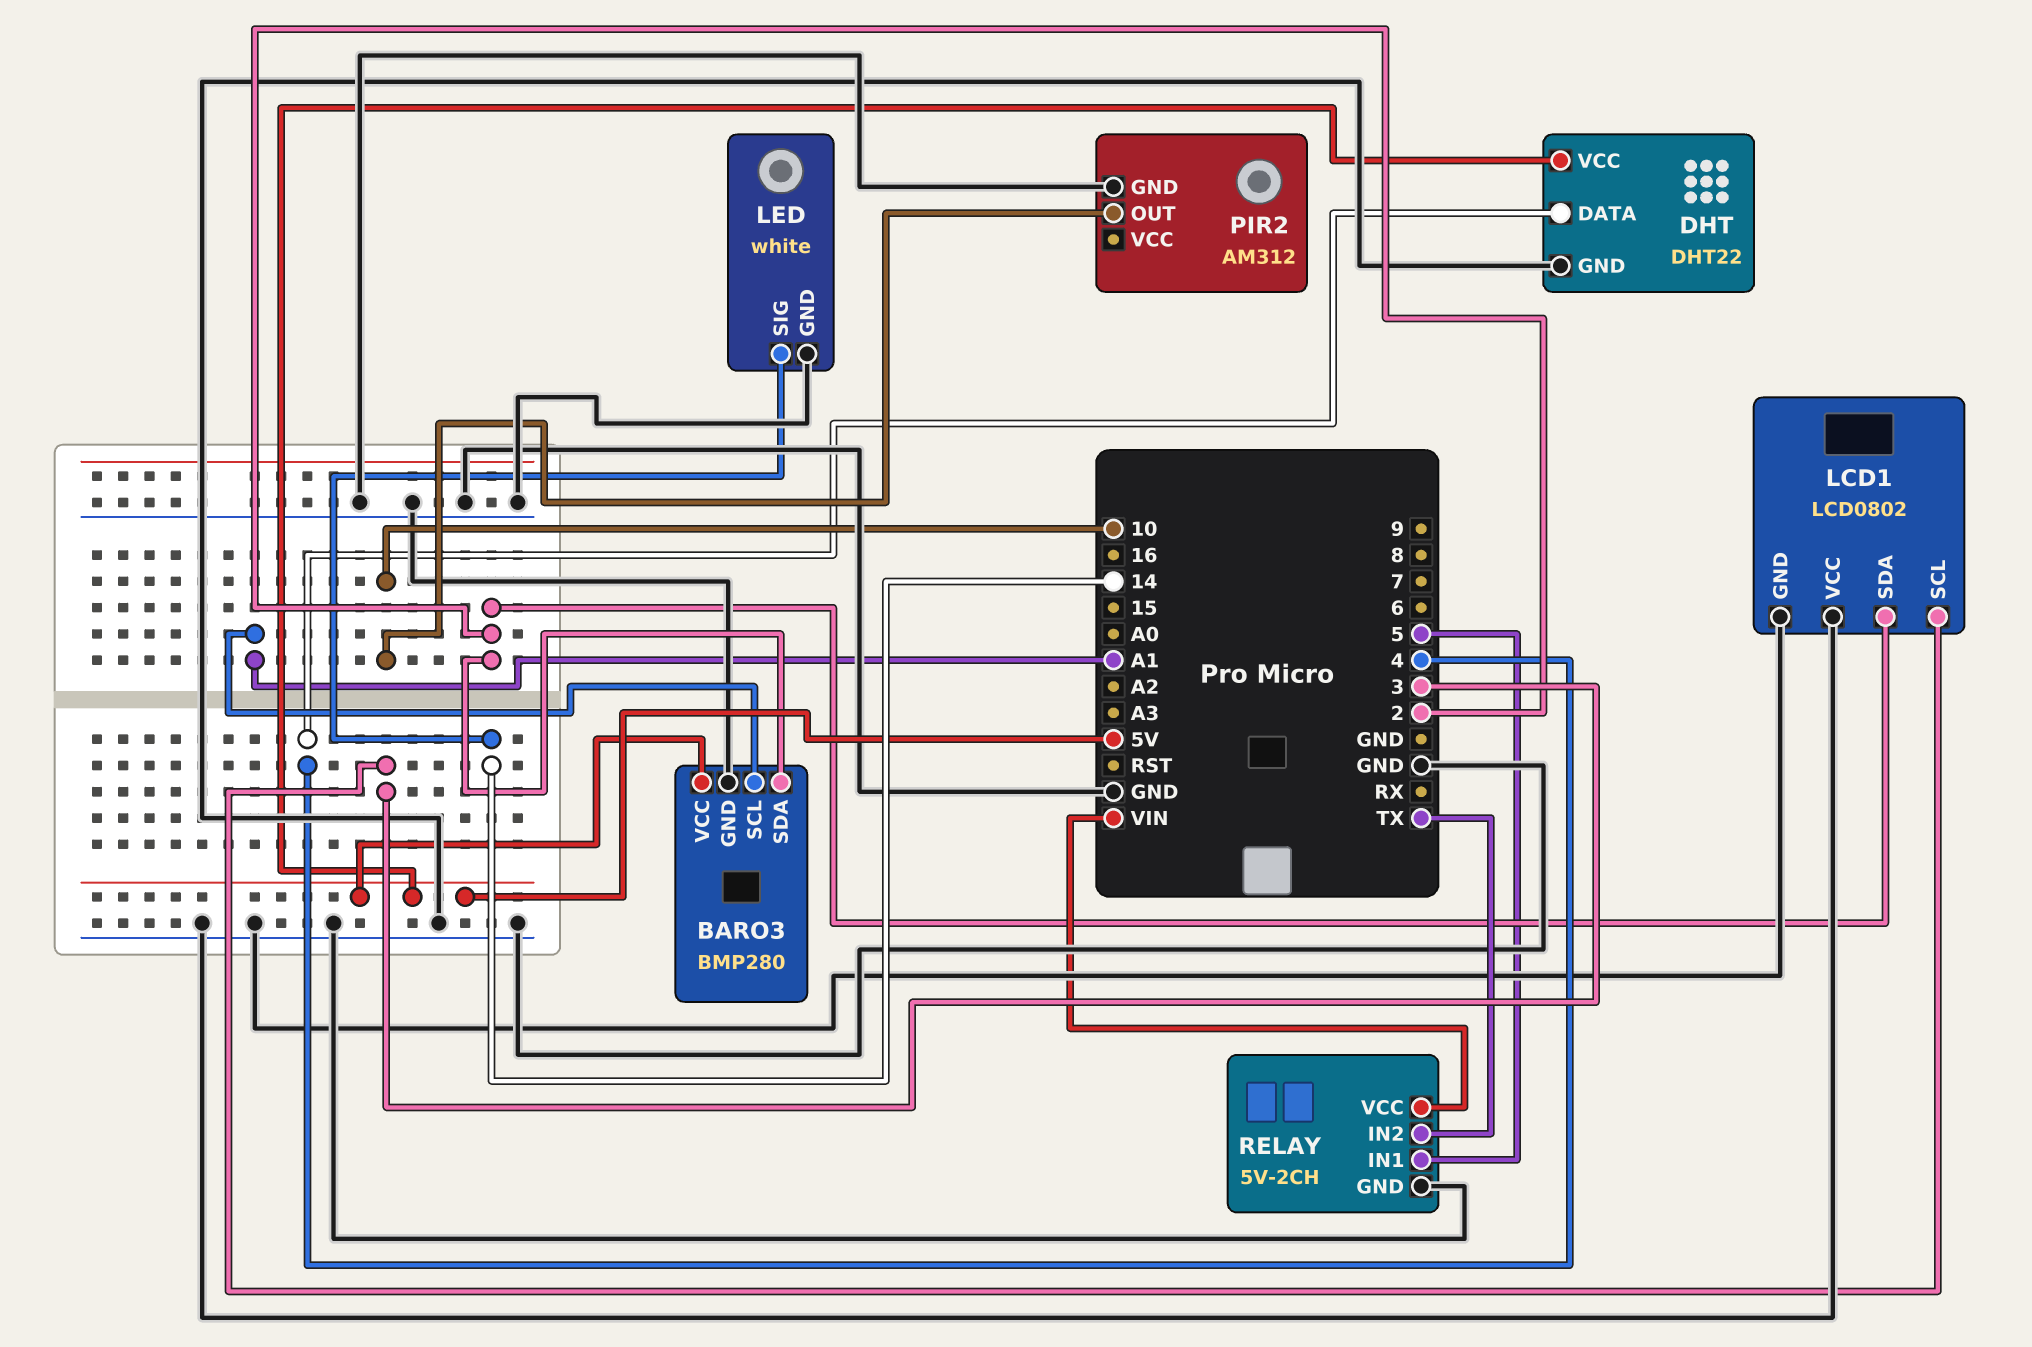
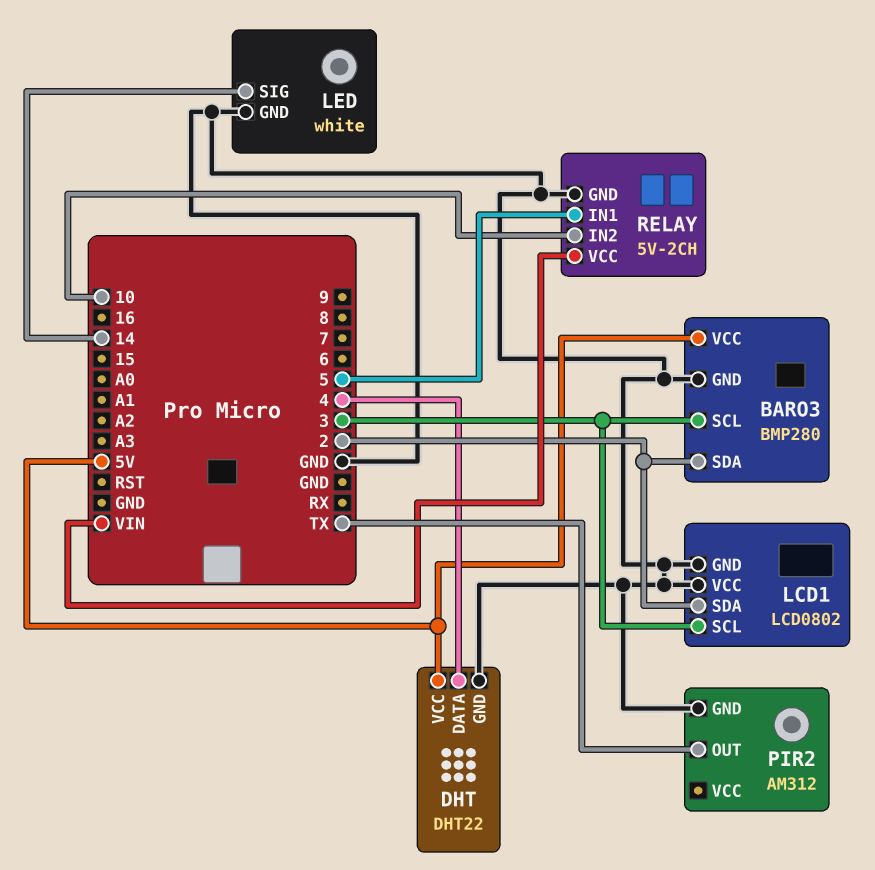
BARO3 pin SCL: A1 -> 3
PIR2 pin OUT: 10 -> TX
RELAY pin IN2: TX -> 10

